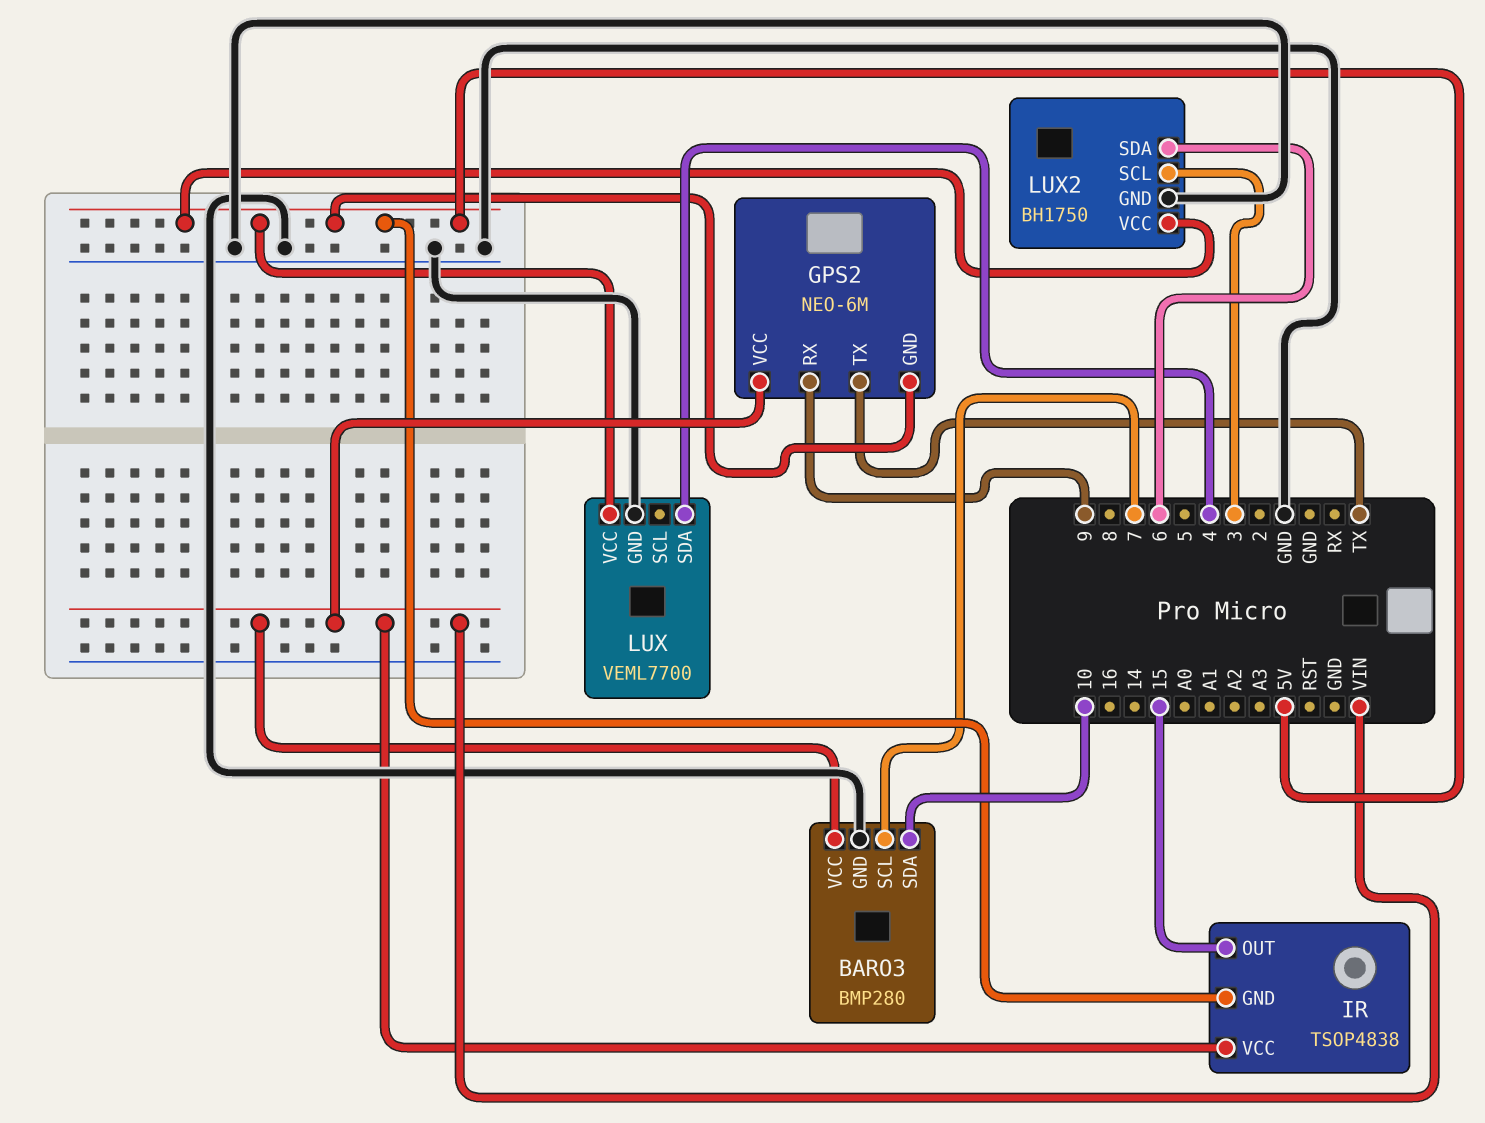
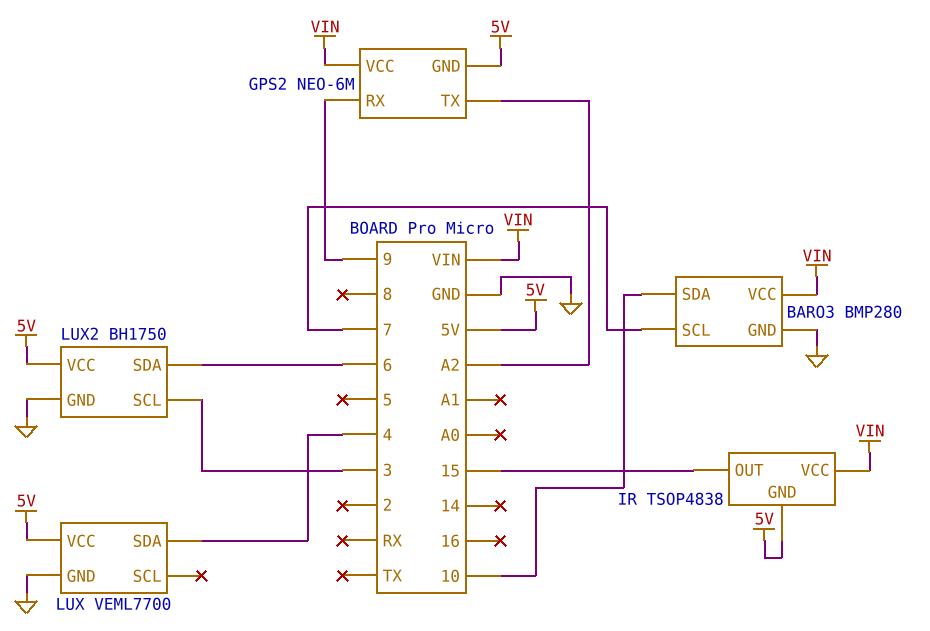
GPS2 pin TX: TX -> A2

